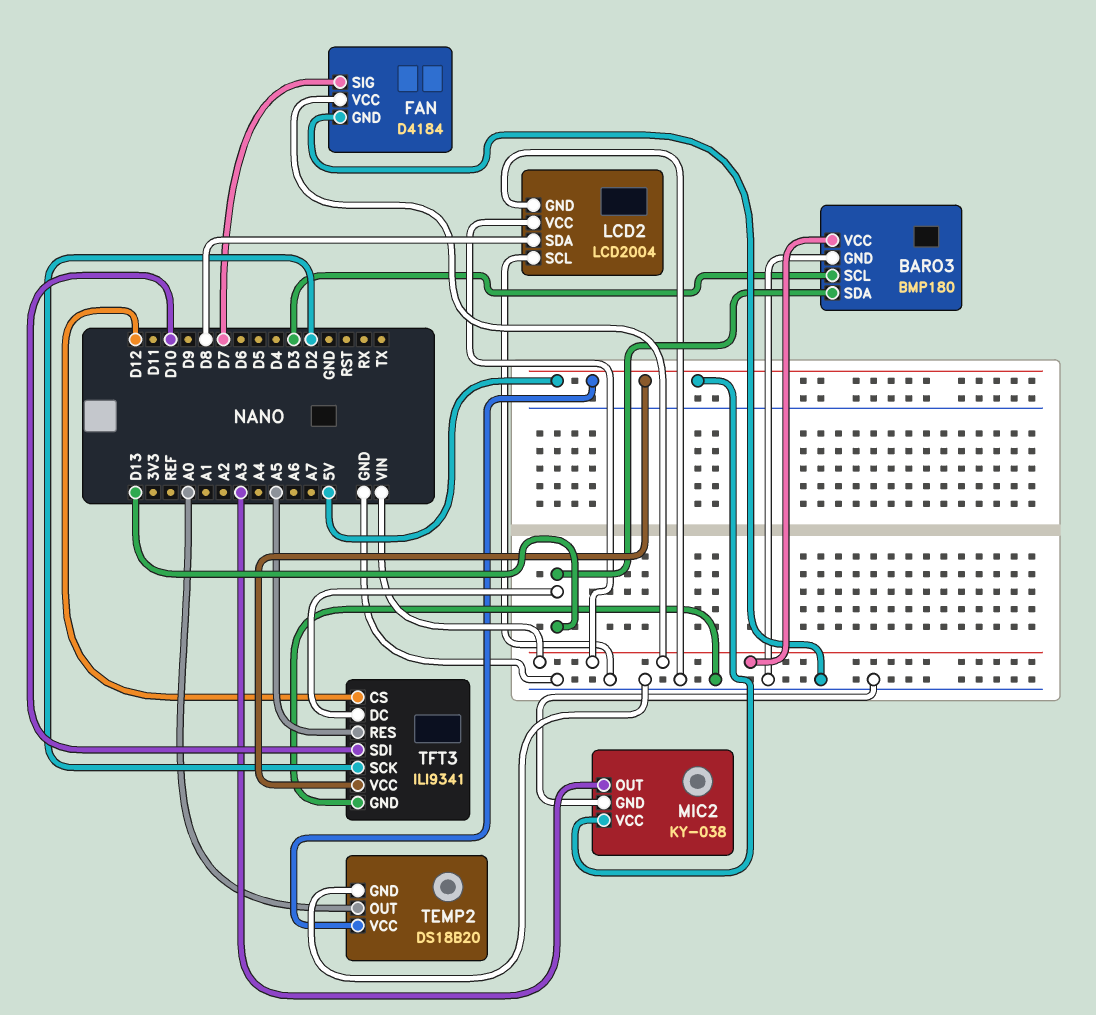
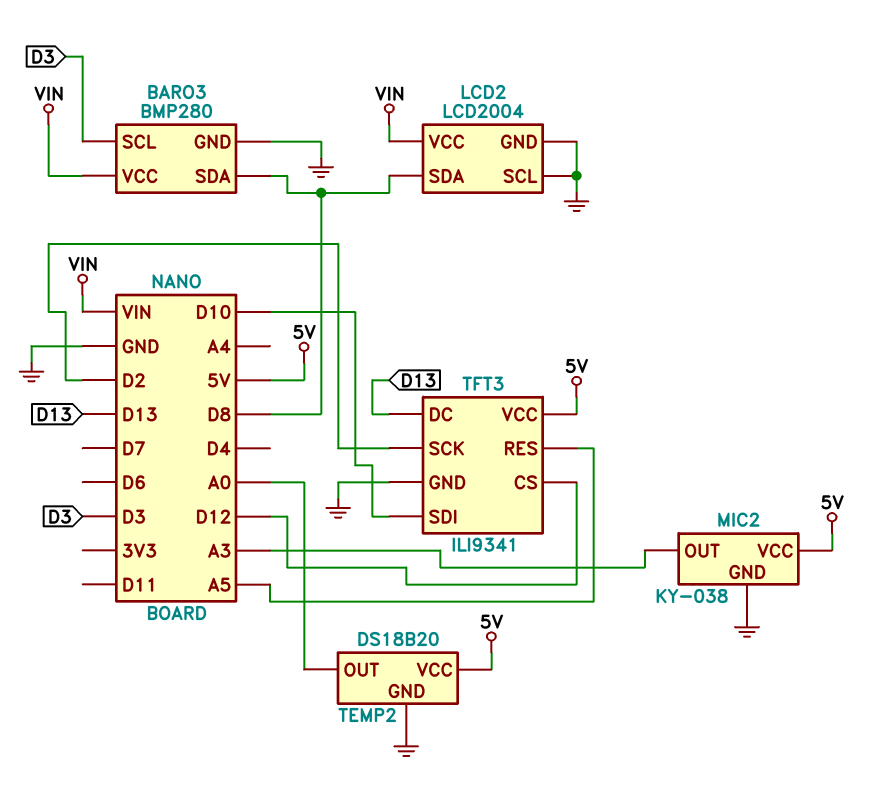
BARO3: BMP180 -> BMP280
BARO3 pin SDA: D13 -> D8
FAN: D4184 -> none
FAN pin GND: GND -> none
FAN pin SIG: D7 -> none
FAN pin VCC: VIN -> none

